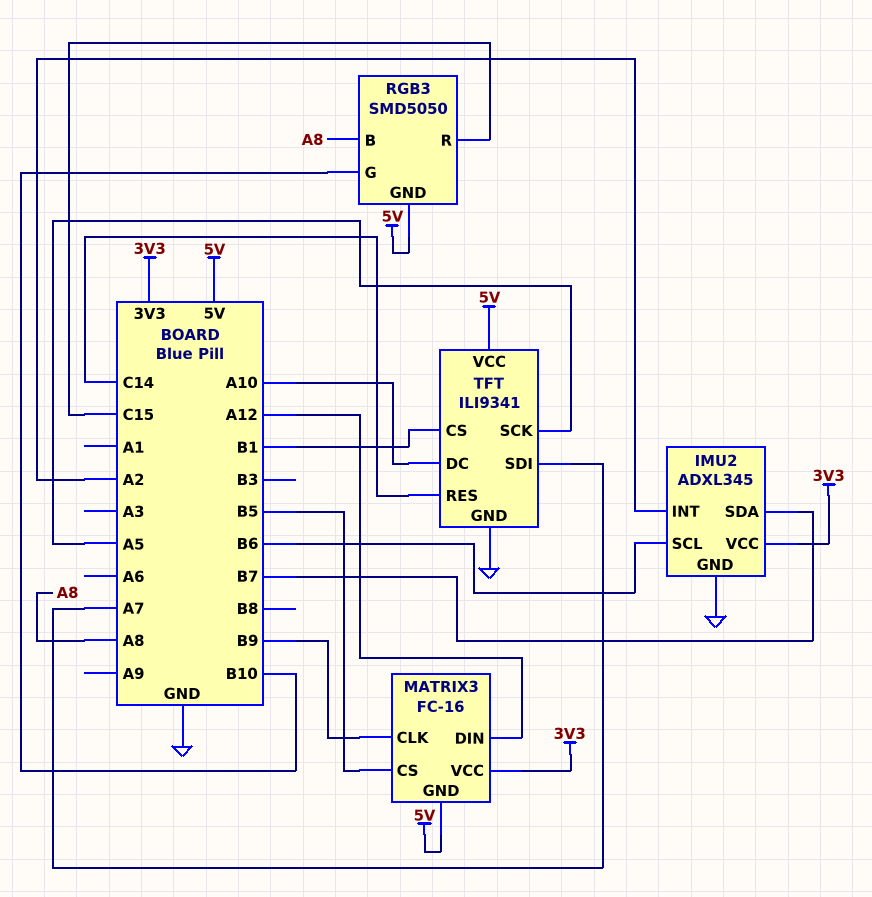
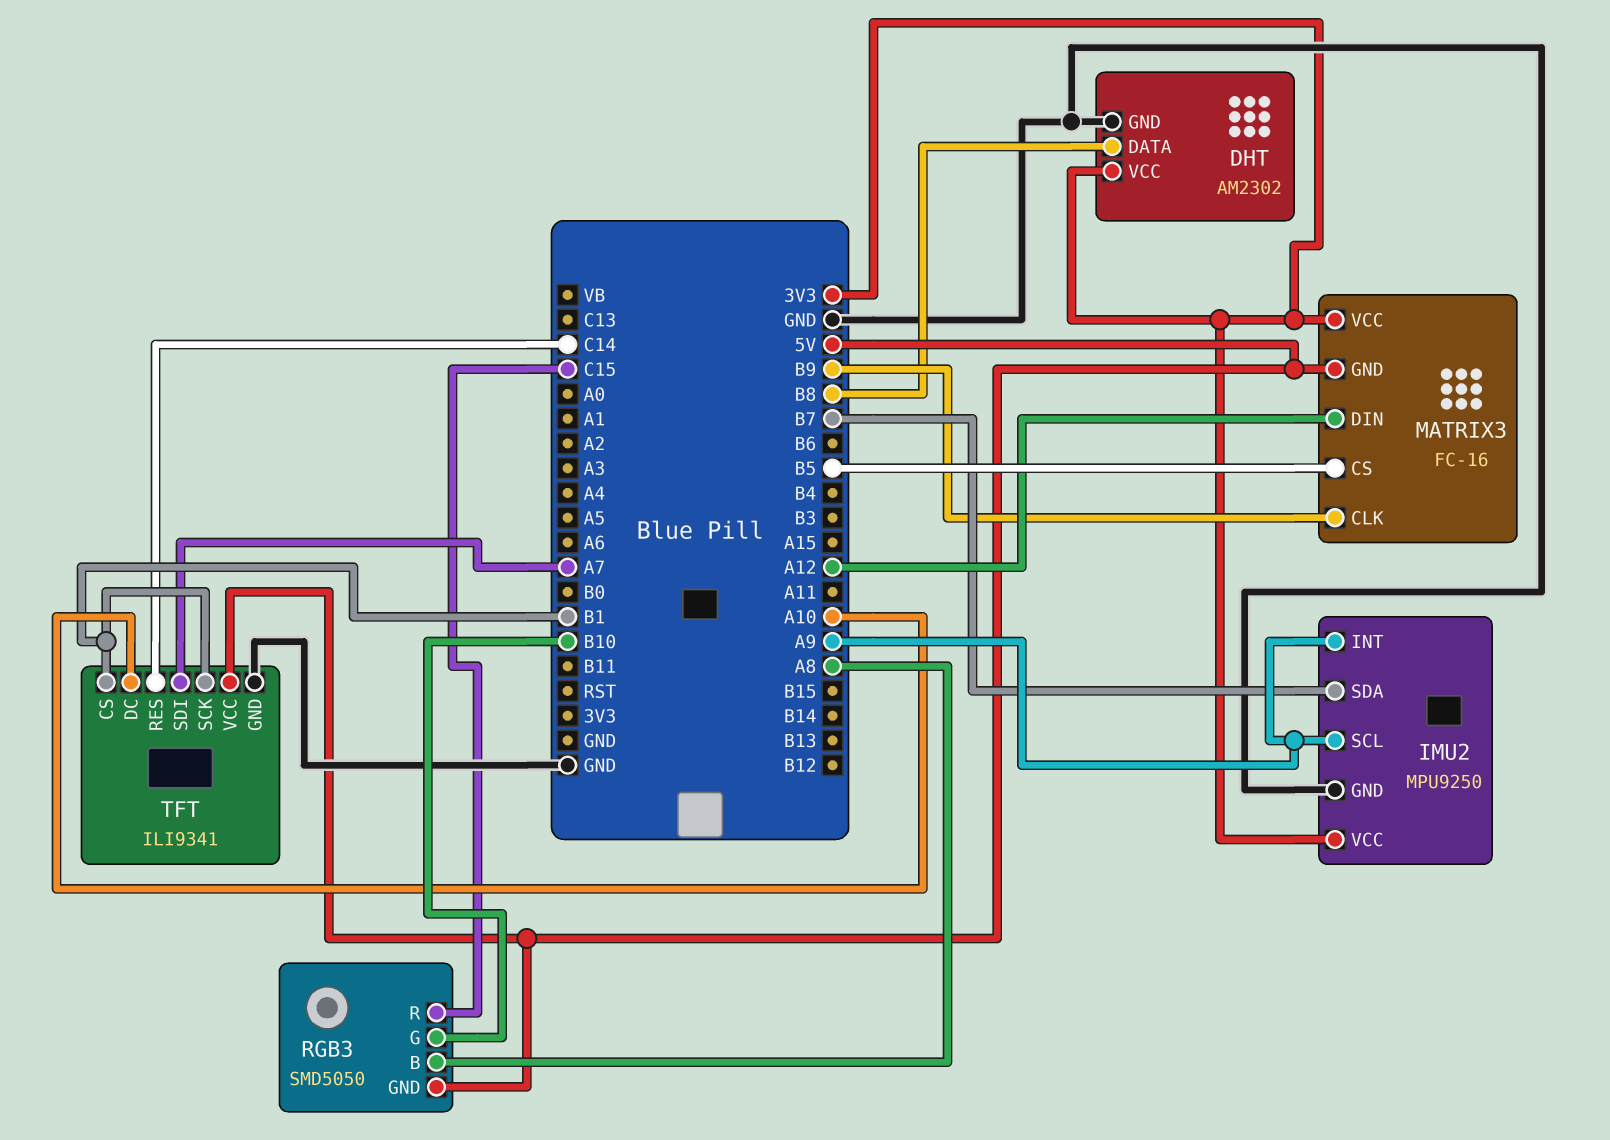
DHT: none -> AM2302
DHT pin DATA: none -> B8
DHT pin GND: none -> GND
DHT pin VCC: none -> 3V3
IMU2: ADXL345 -> MPU9250
IMU2 pin INT: A2 -> A9
IMU2 pin SCL: B6 -> A9
TFT pin SCK: A5 -> B1

